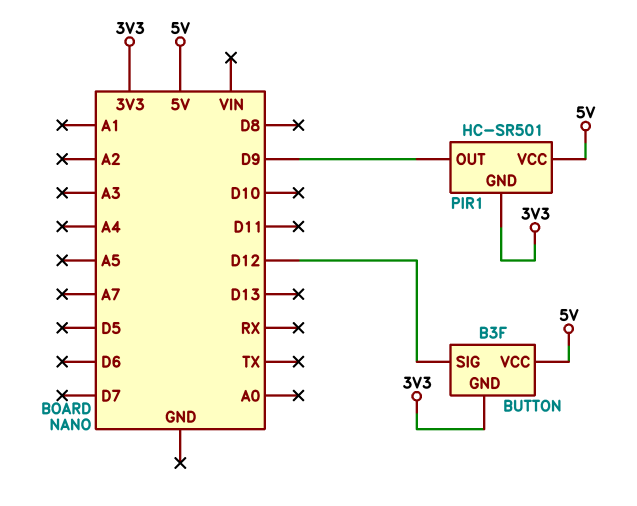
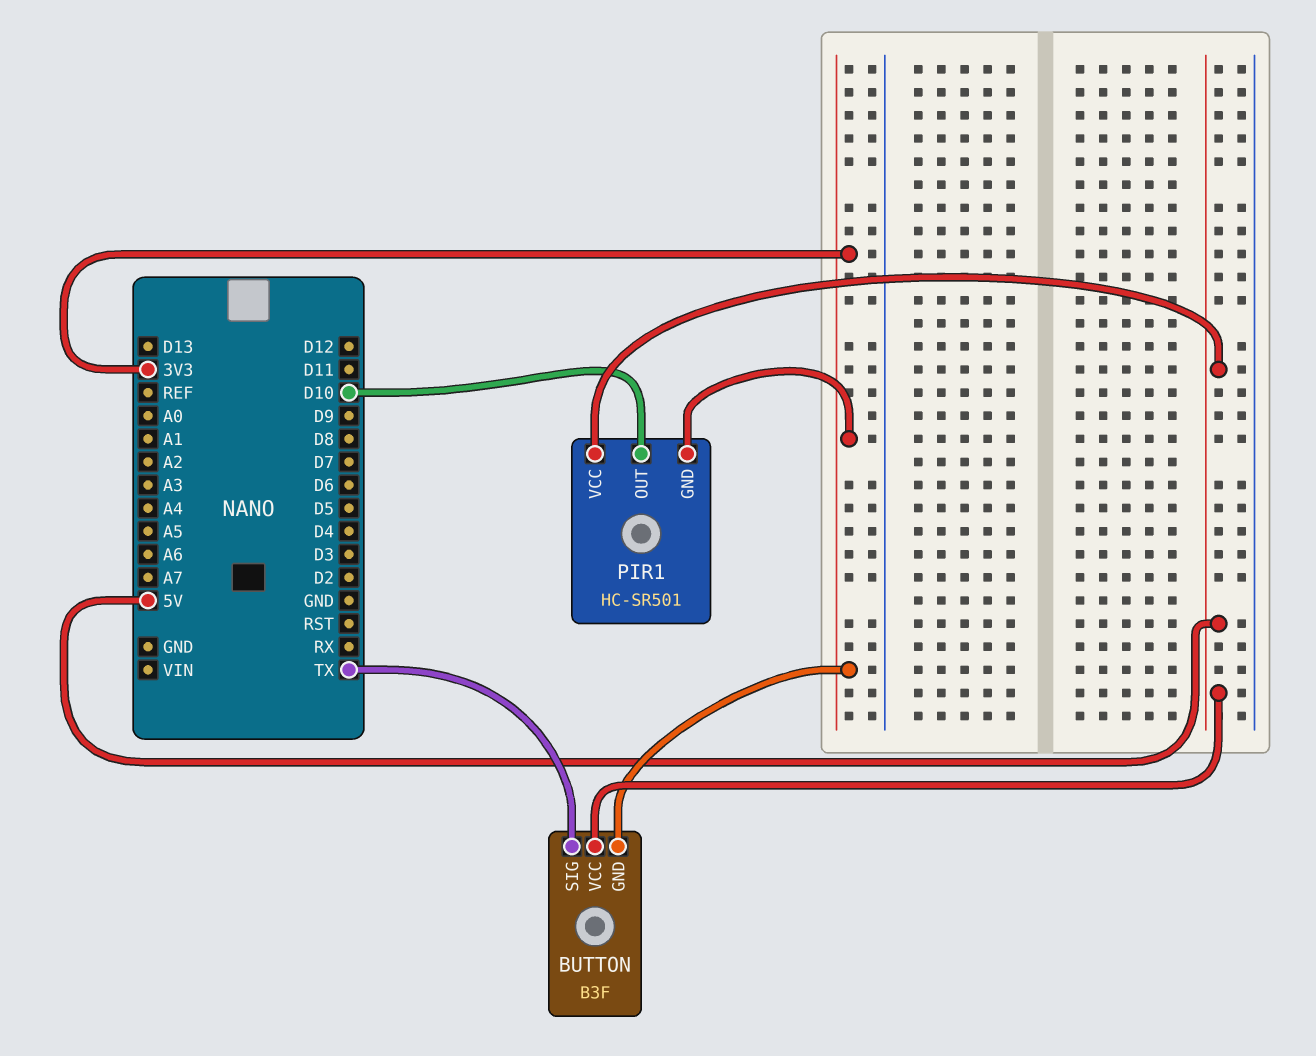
BUTTON pin SIG: D12 -> TX
PIR1 pin OUT: D9 -> D10

